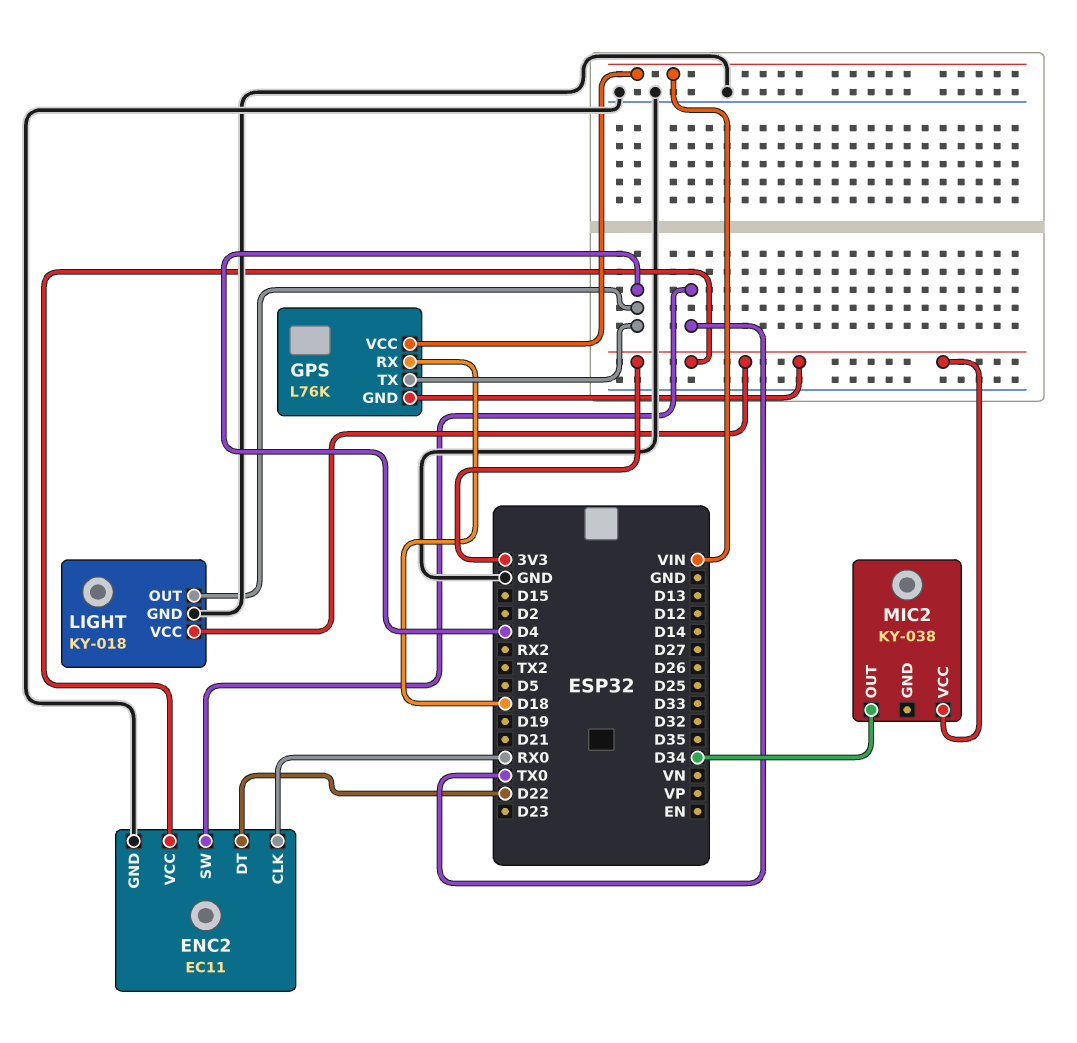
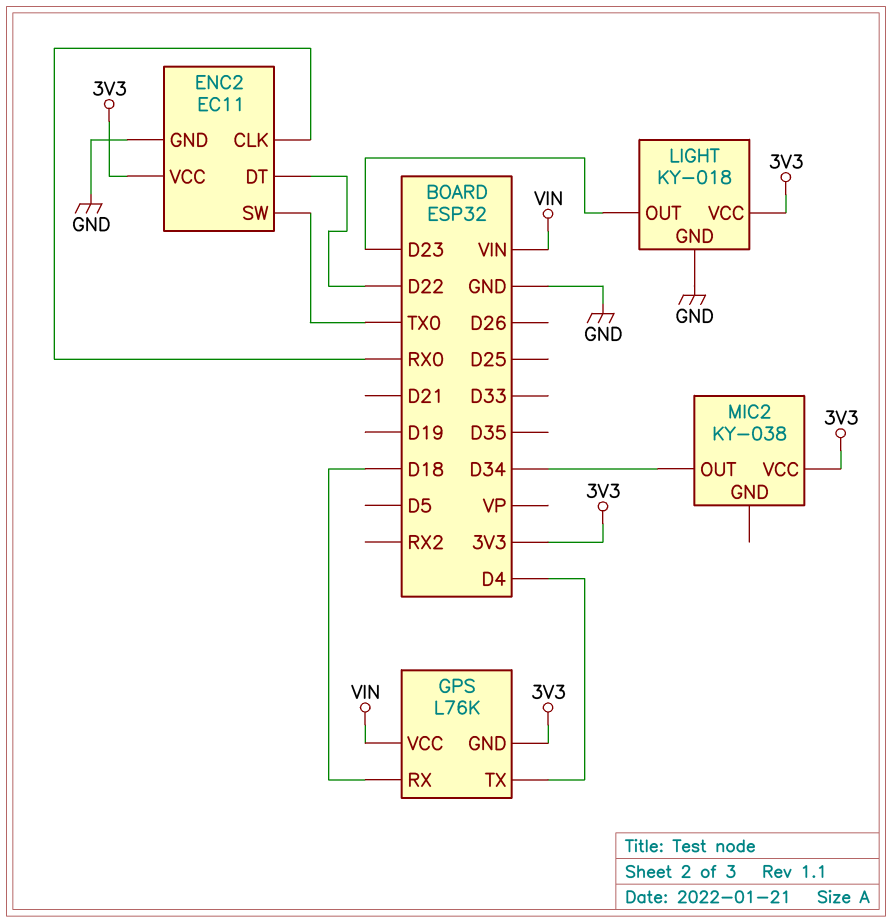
LIGHT pin OUT: D4 -> D23

